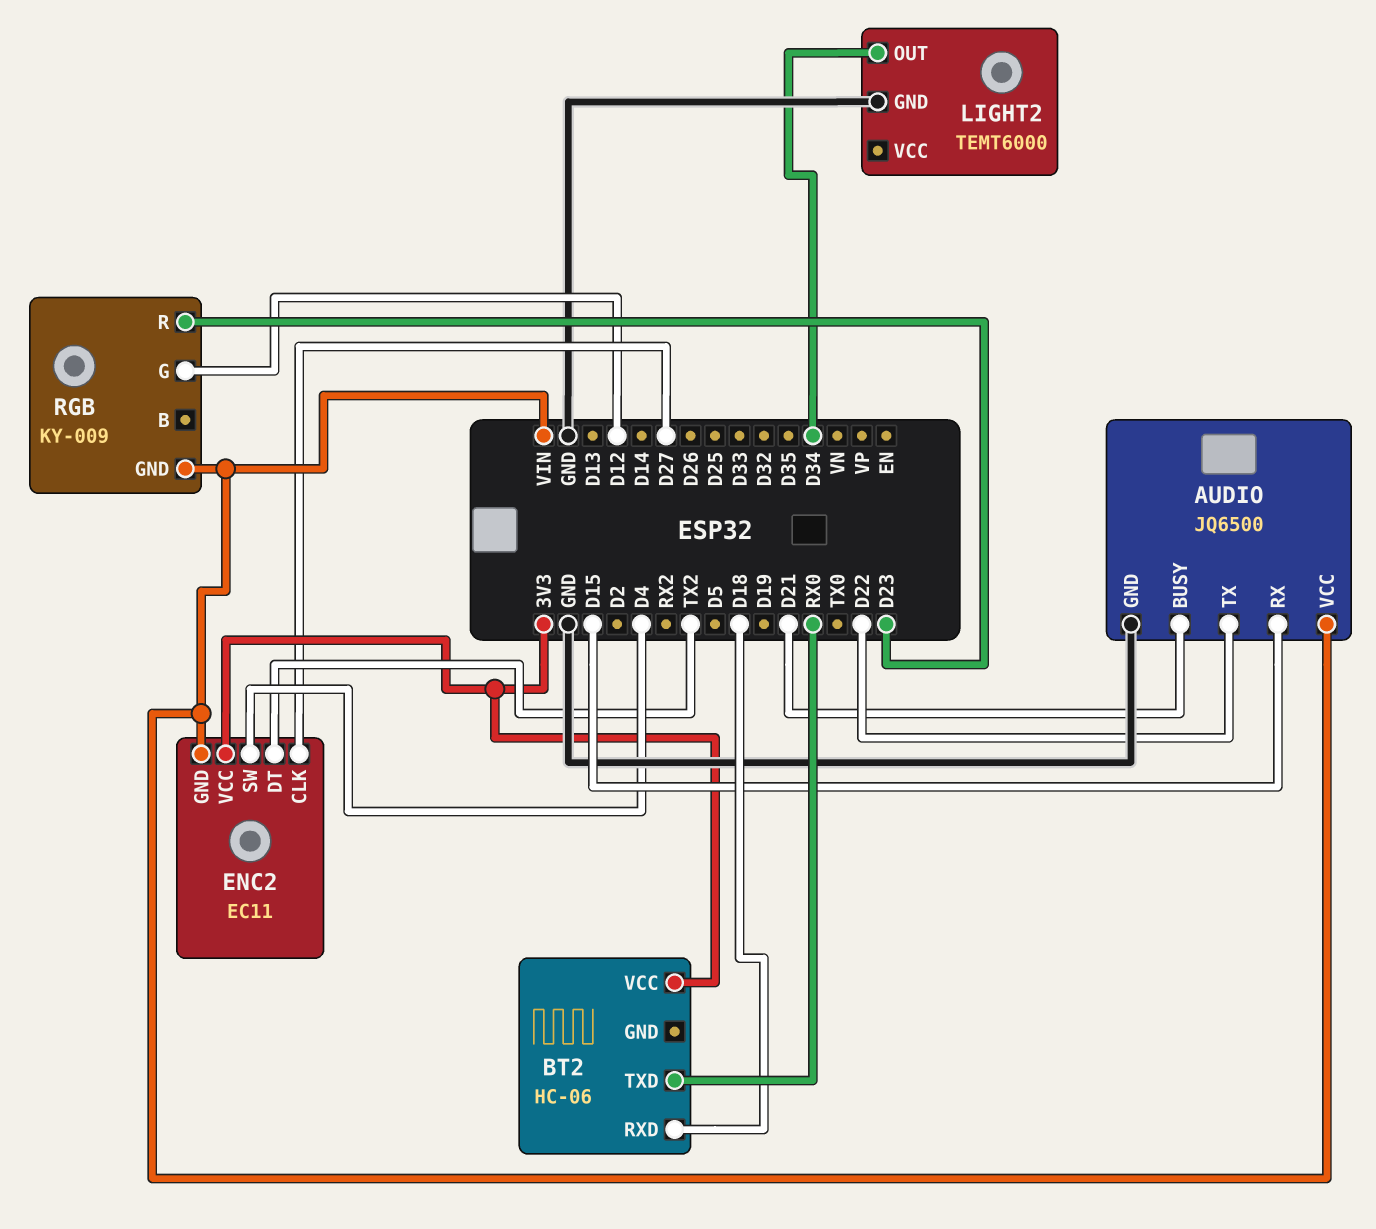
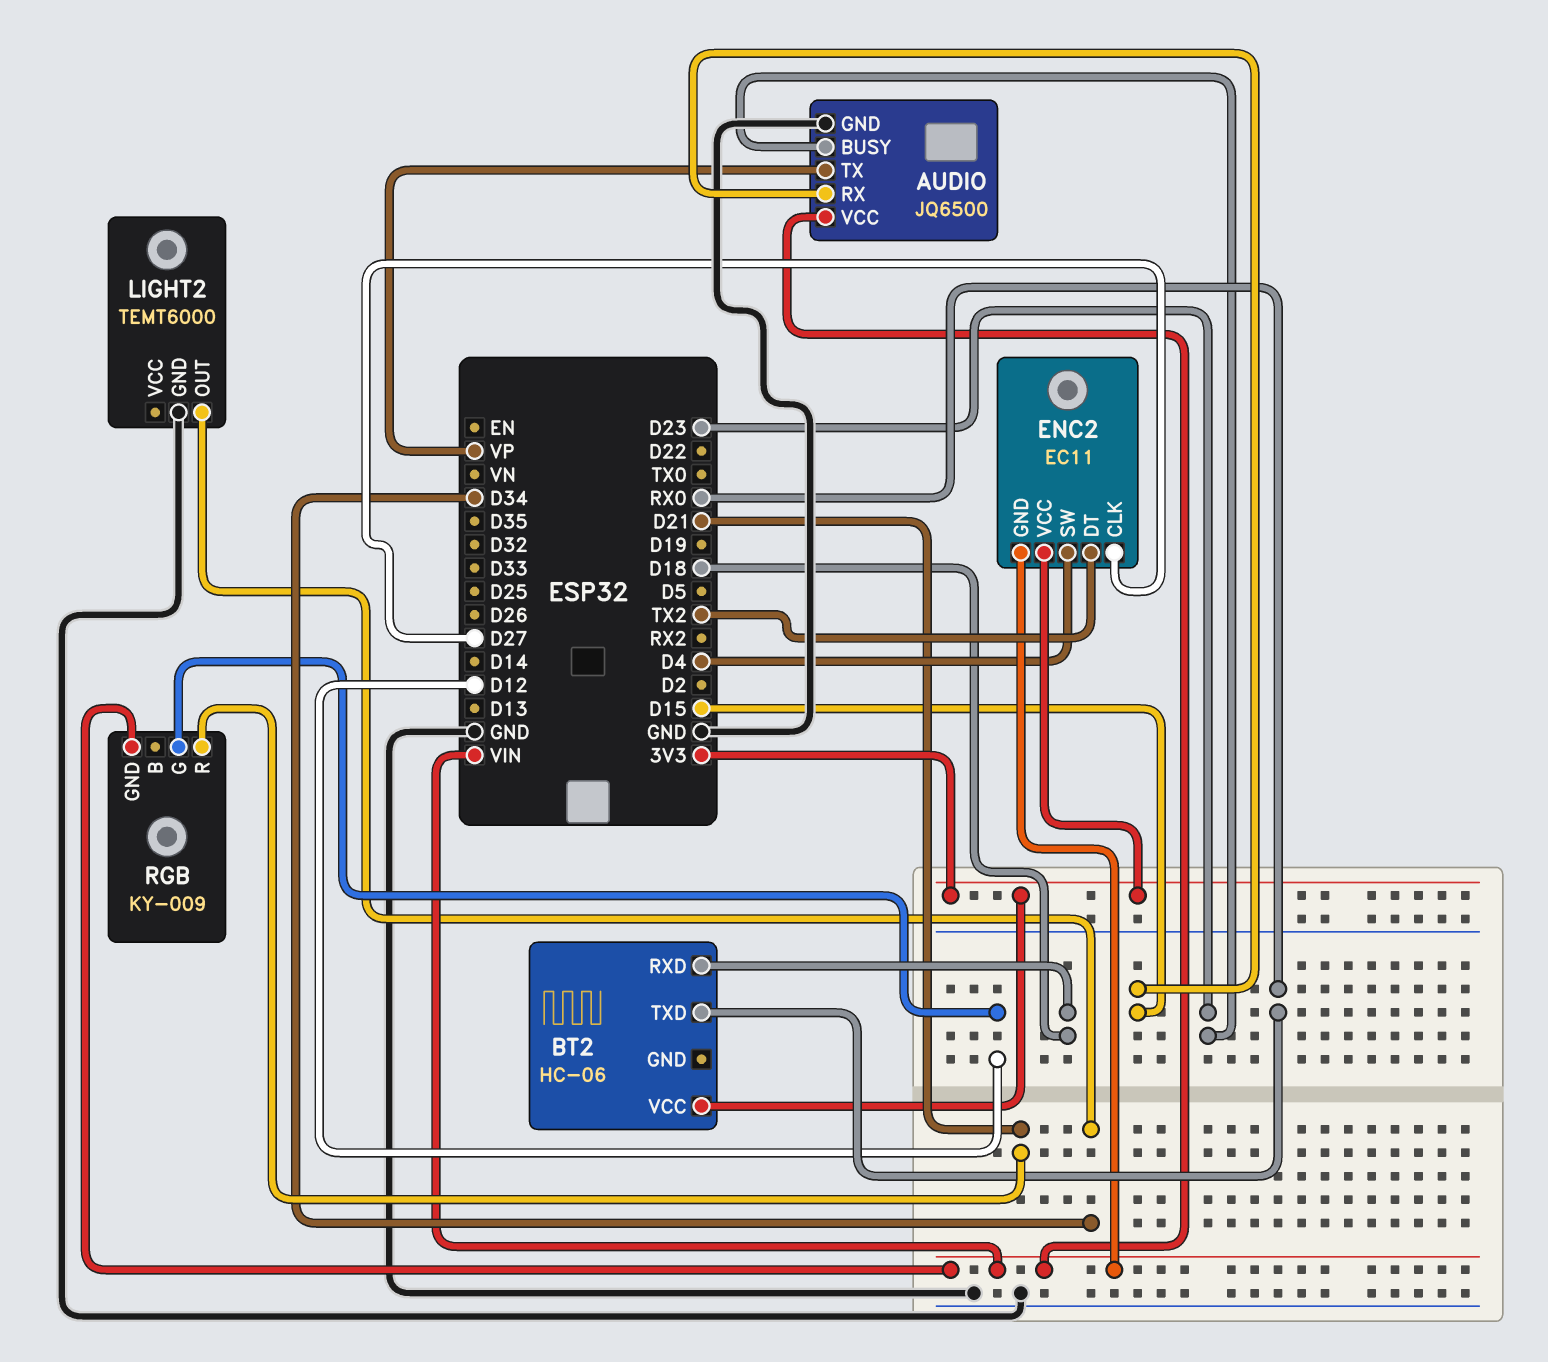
AUDIO pin BUSY: D21 -> D23
AUDIO pin TX: D22 -> VP
RGB pin R: D23 -> D21

